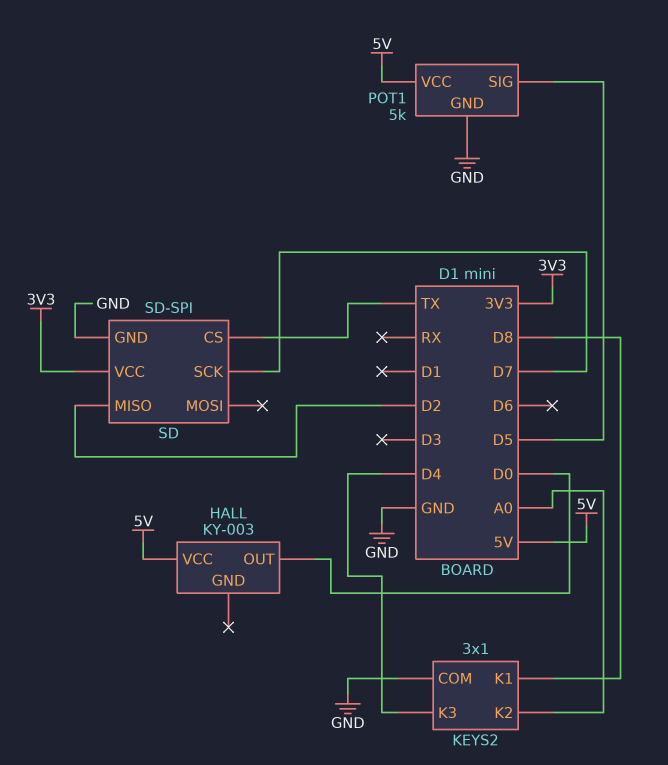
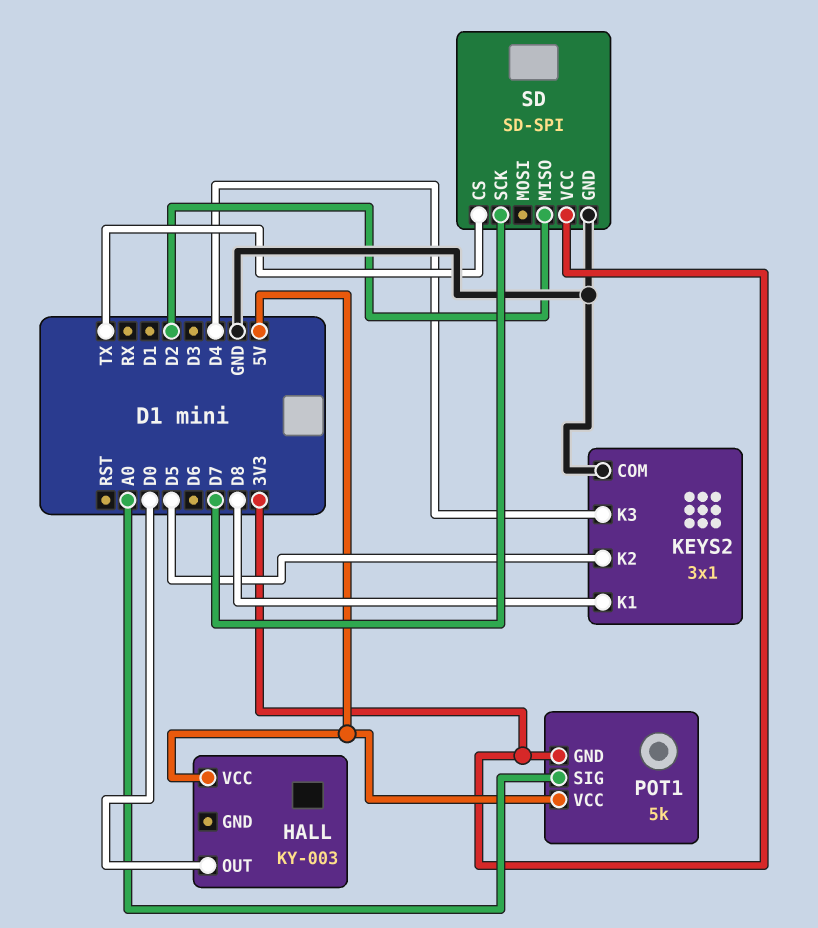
KEYS2 pin K2: A0 -> D5
POT1 pin GND: GND -> 3V3
POT1 pin SIG: D5 -> A0

